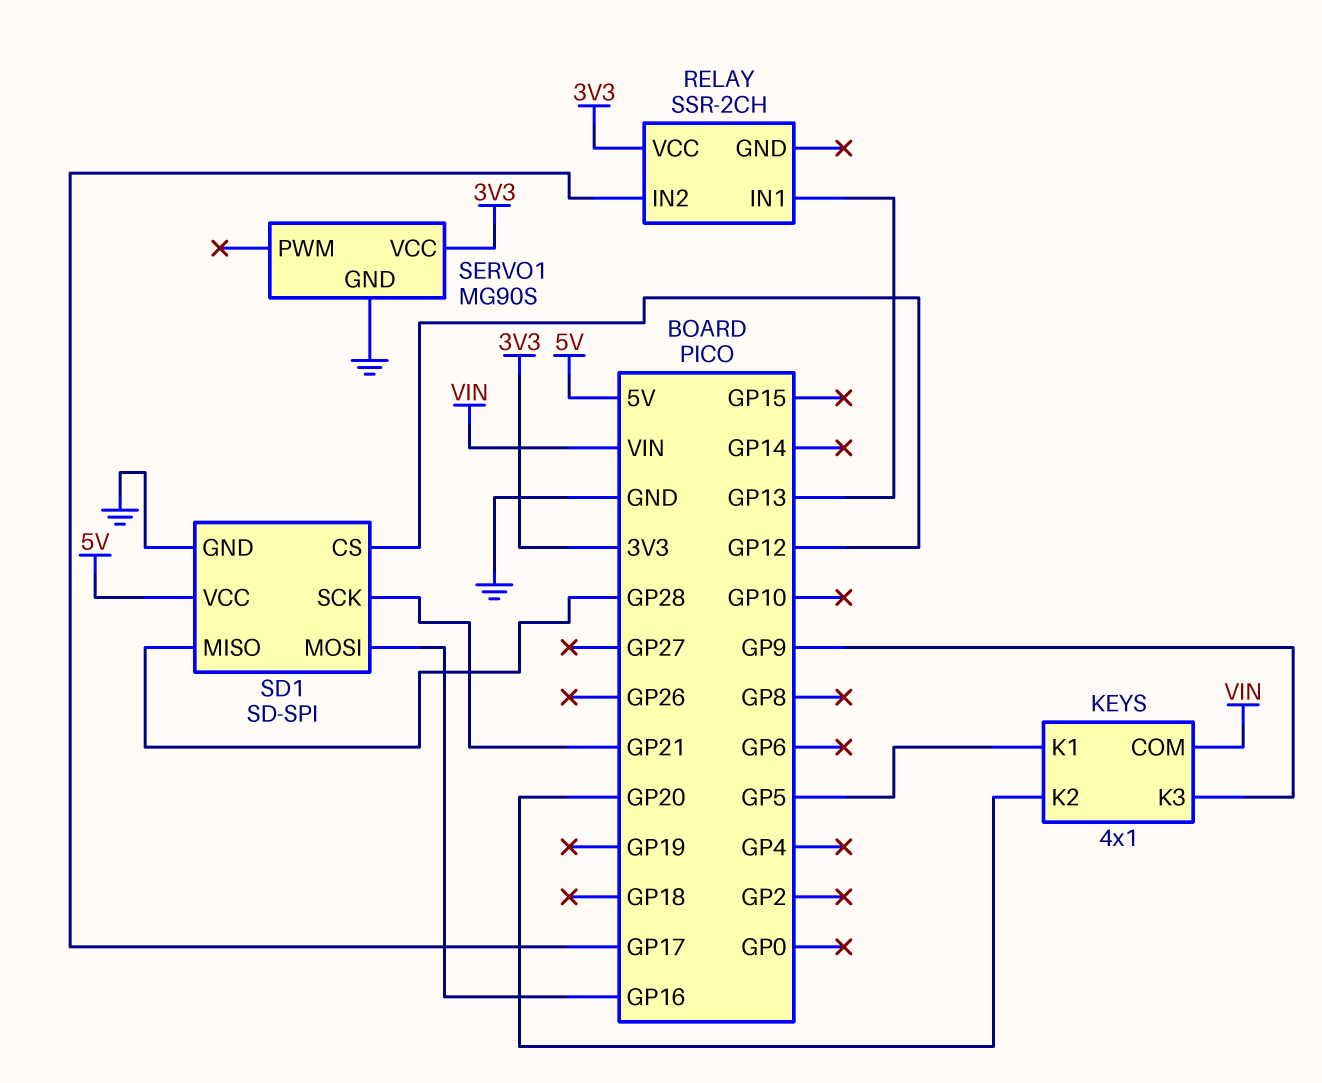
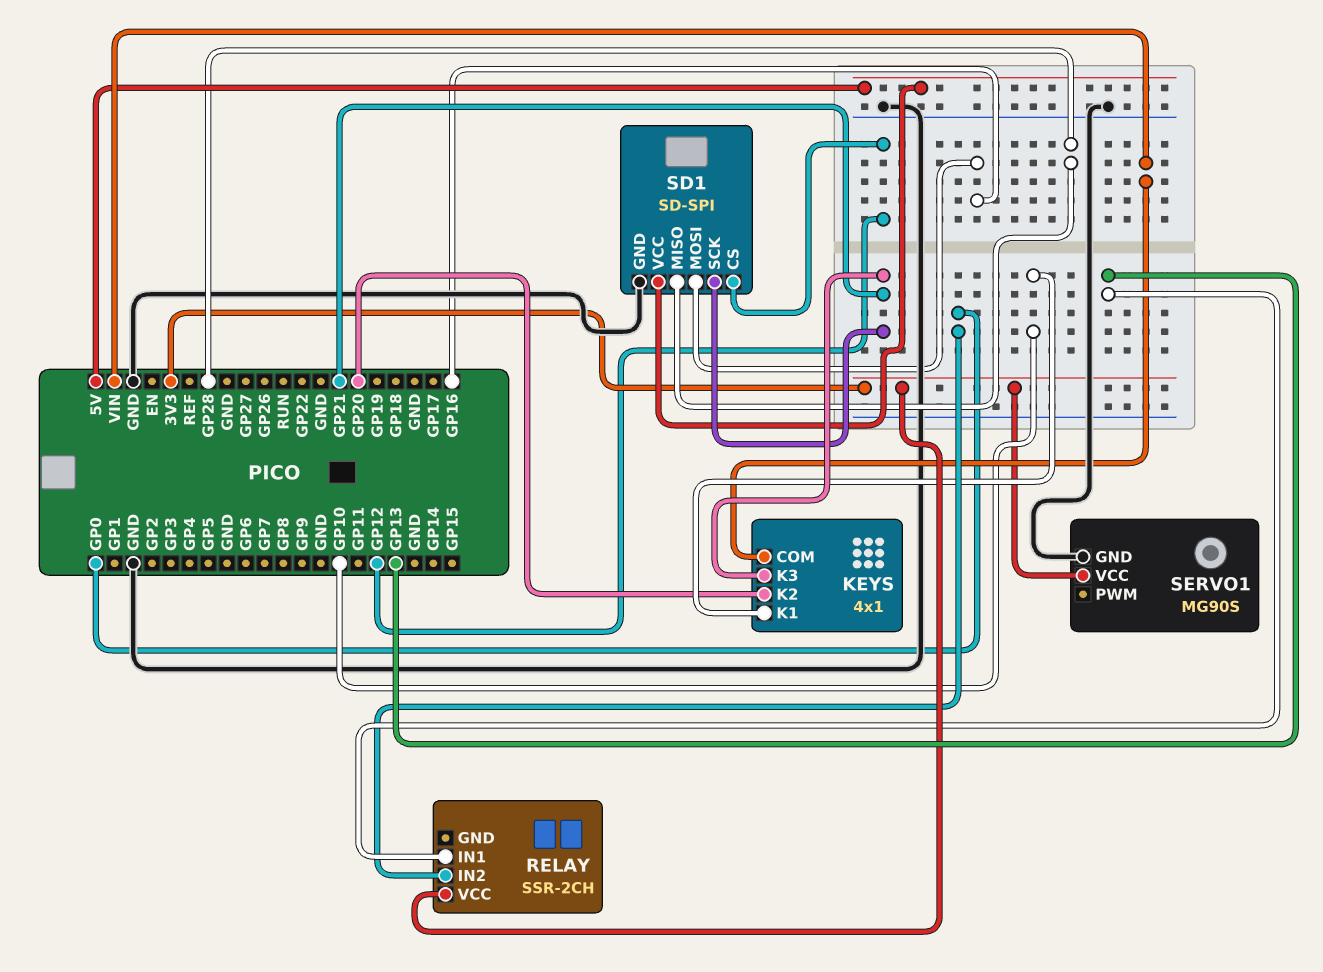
KEYS pin K1: GP5 -> GP10
KEYS pin K3: GP9 -> GP21
RELAY pin IN2: GP17 -> GP0

